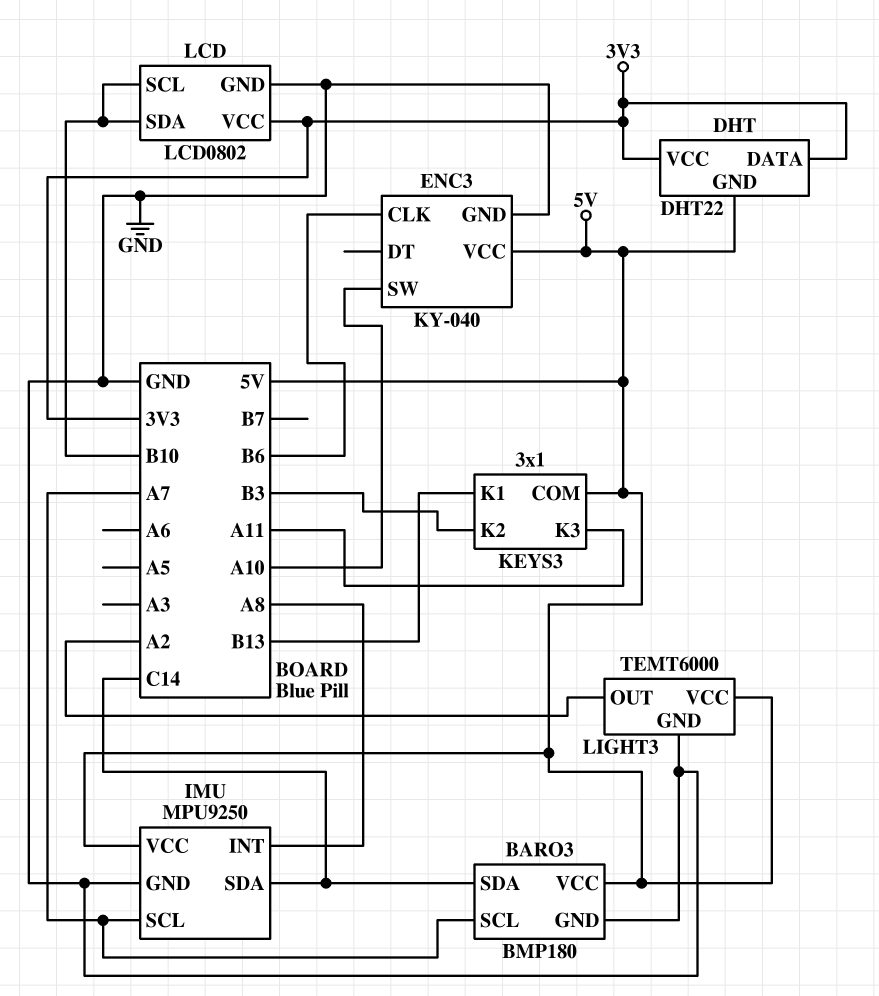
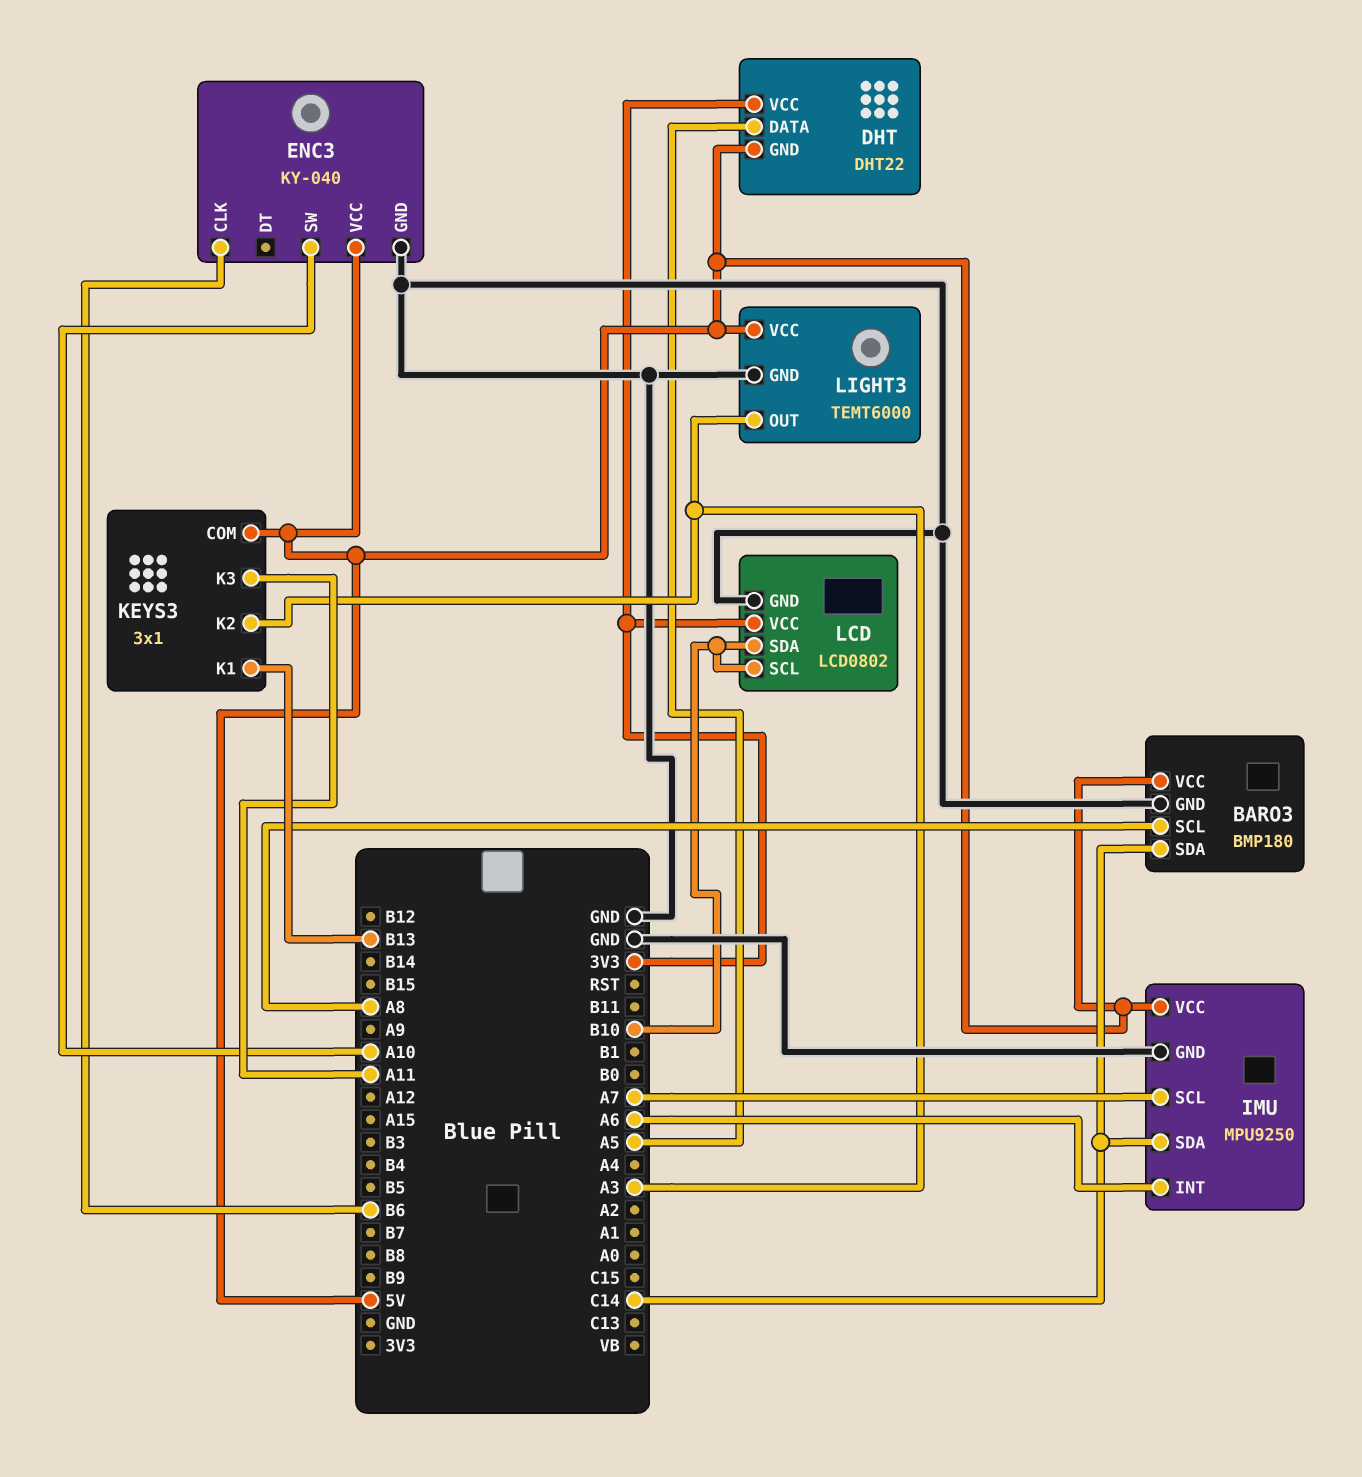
BARO3 pin SCL: A7 -> A8
DHT pin DATA: 3V3 -> A5
IMU pin INT: A8 -> A6
KEYS3 pin K2: B3 -> A3
LIGHT3 pin OUT: A2 -> A3

